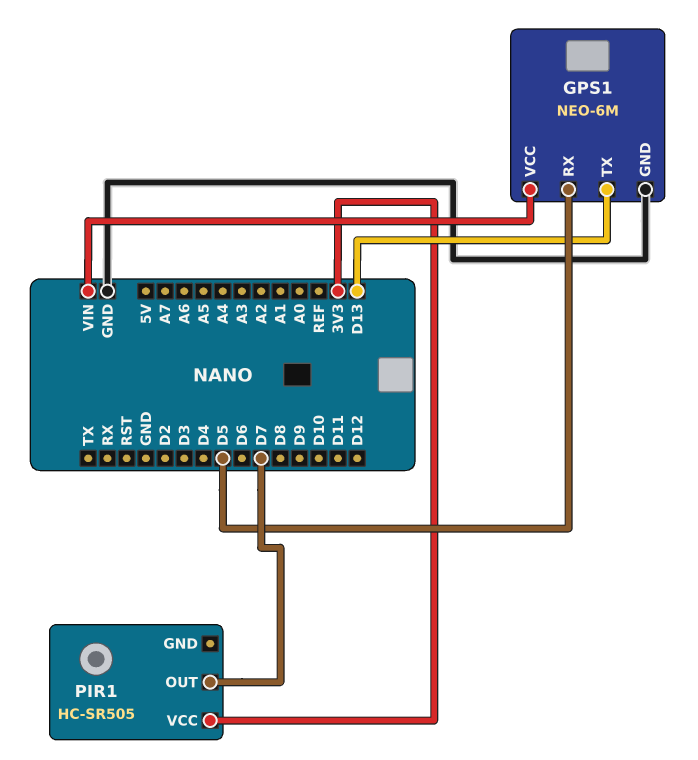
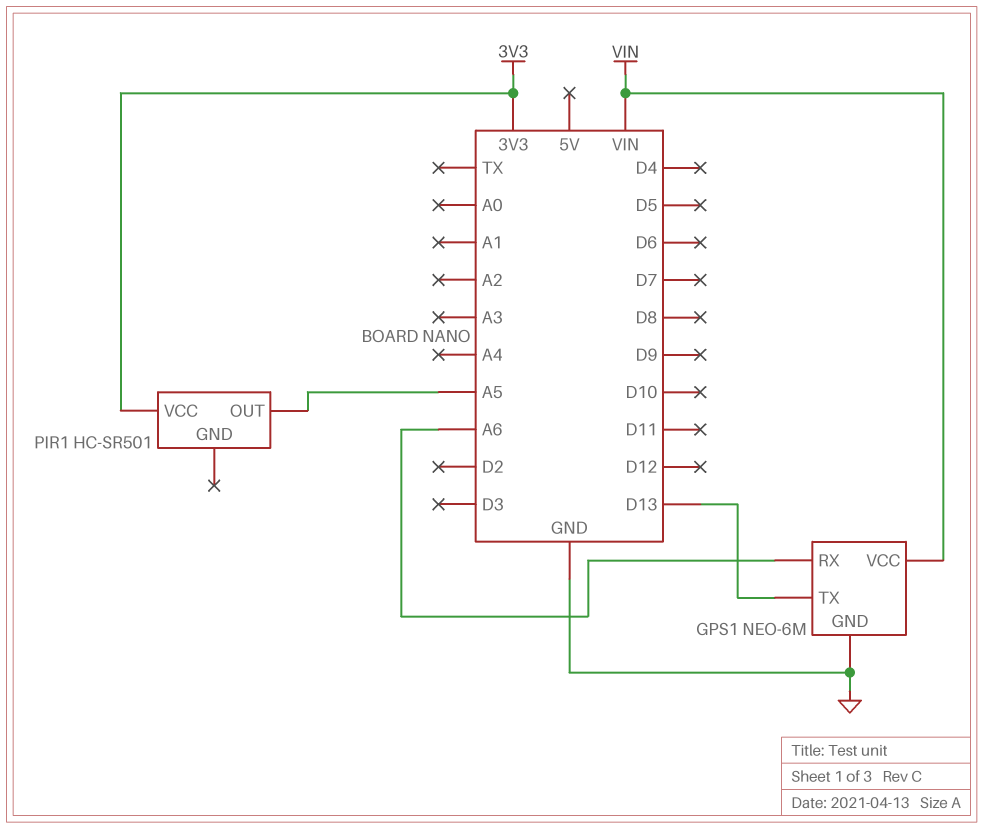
GPS1 pin RX: D5 -> A6
PIR1: HC-SR505 -> HC-SR501
PIR1 pin OUT: D7 -> A5

